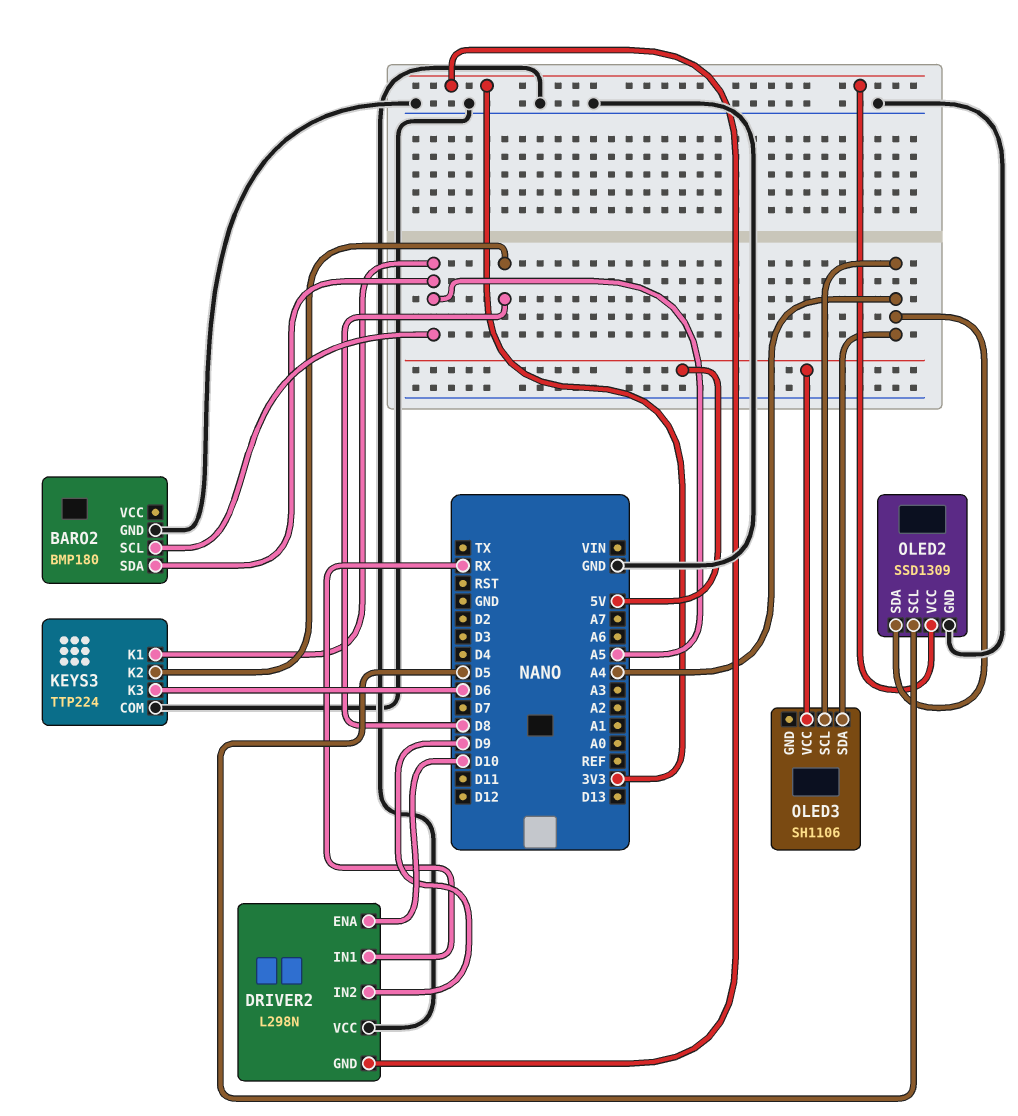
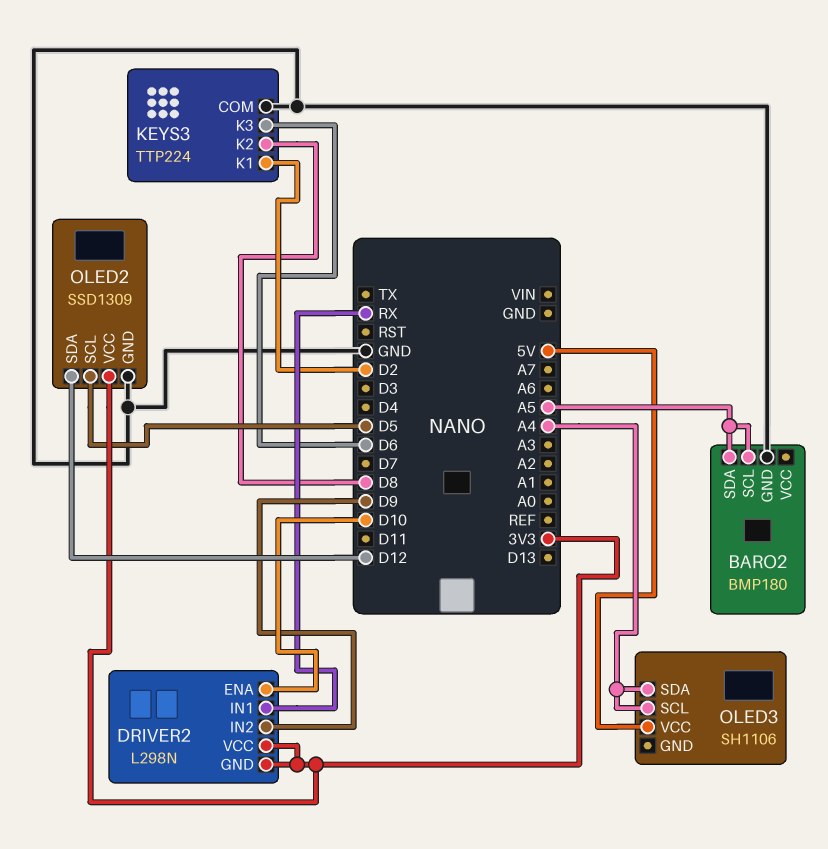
DRIVER2 pin VCC: GND -> 3V3
KEYS3 pin K1: A5 -> D2
OLED2 pin SDA: A4 -> D12

